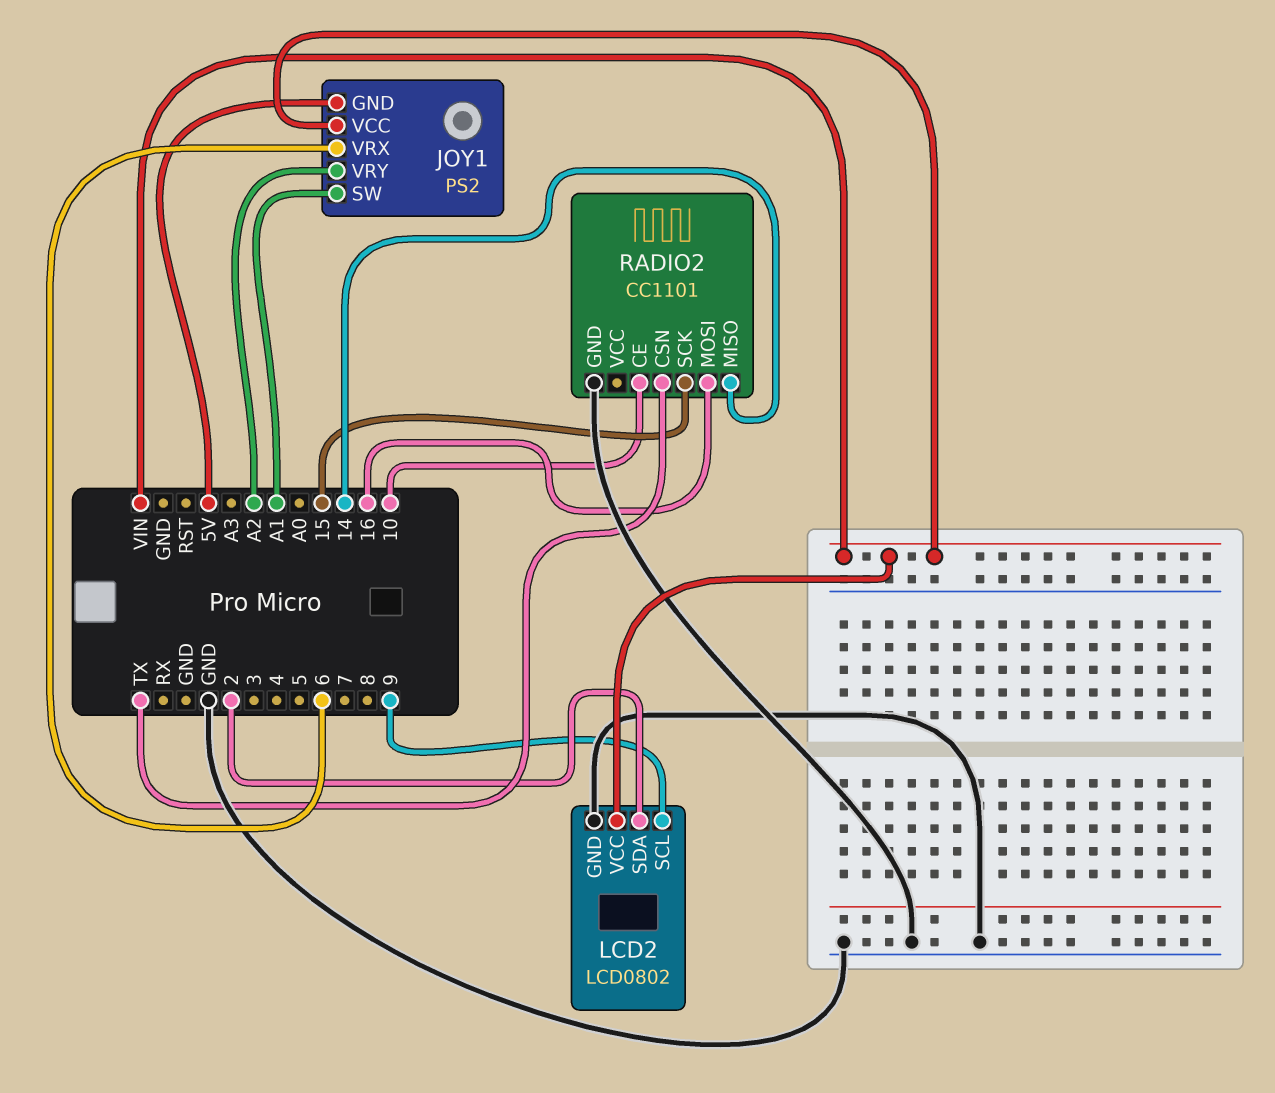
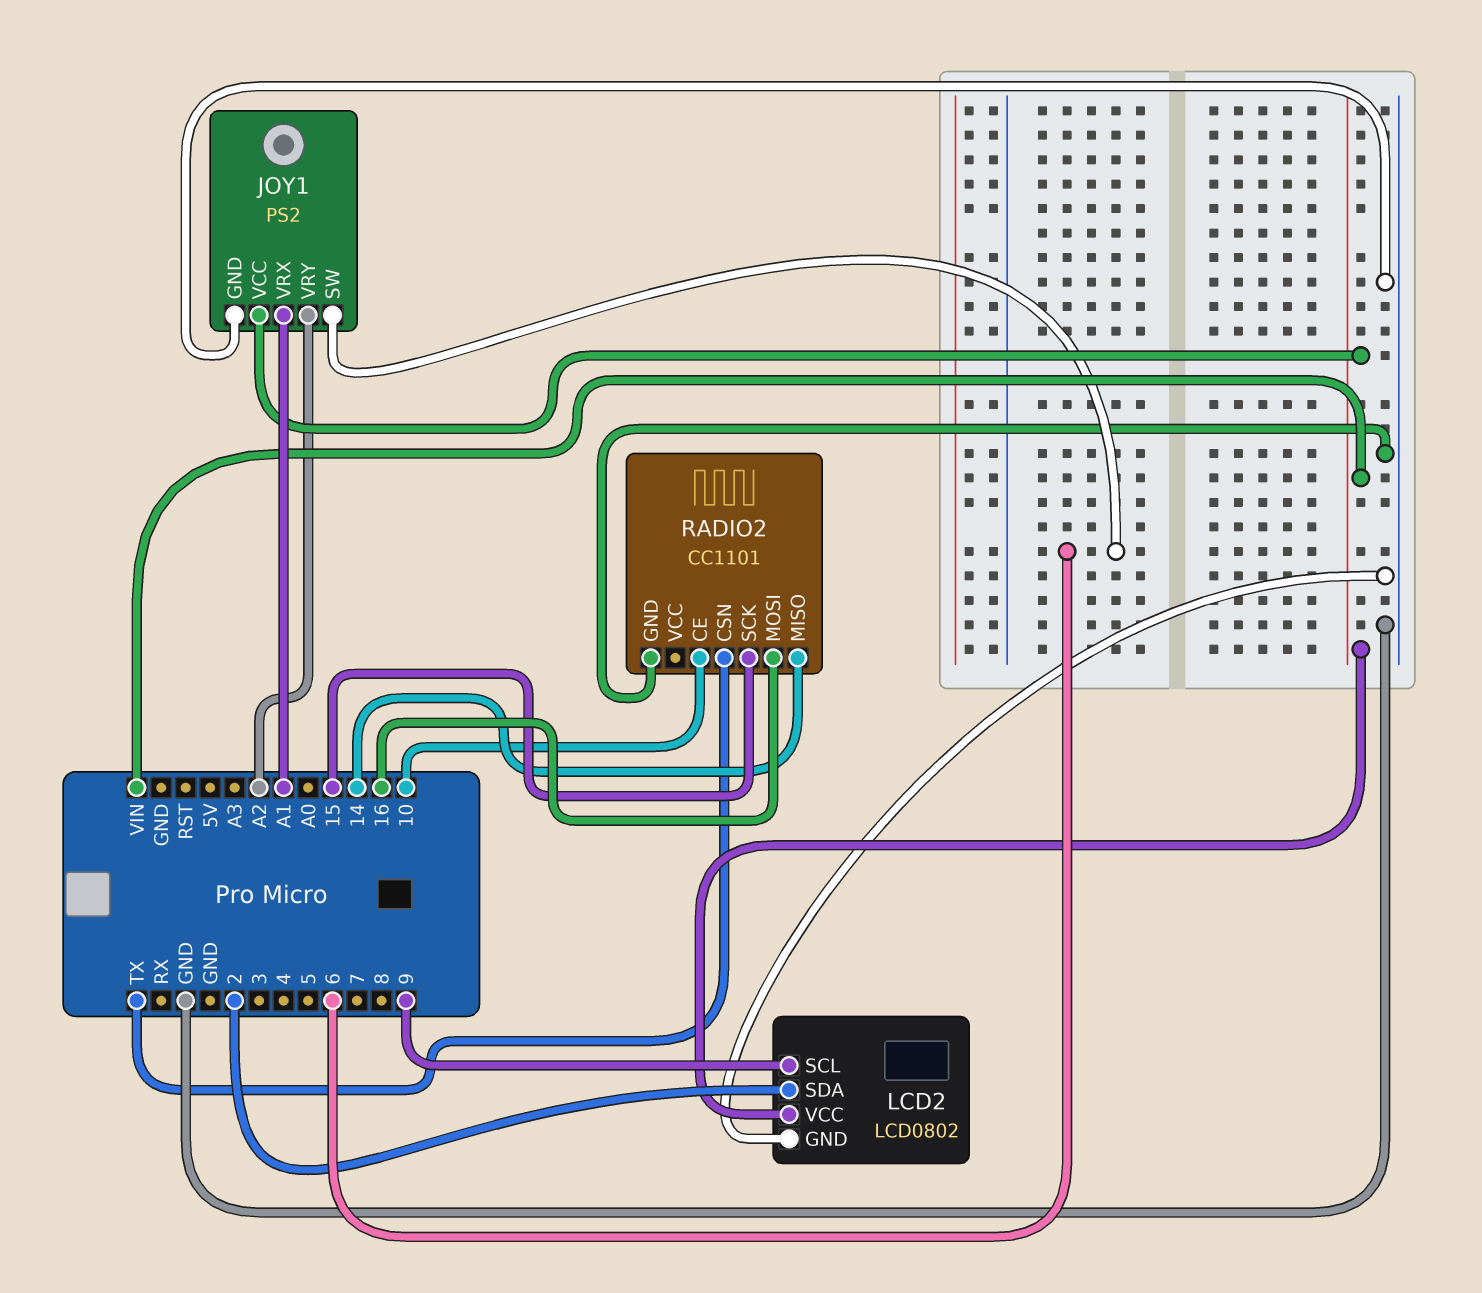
JOY1 pin GND: 5V -> GND
JOY1 pin SW: A1 -> 6
JOY1 pin VRX: 6 -> A1

